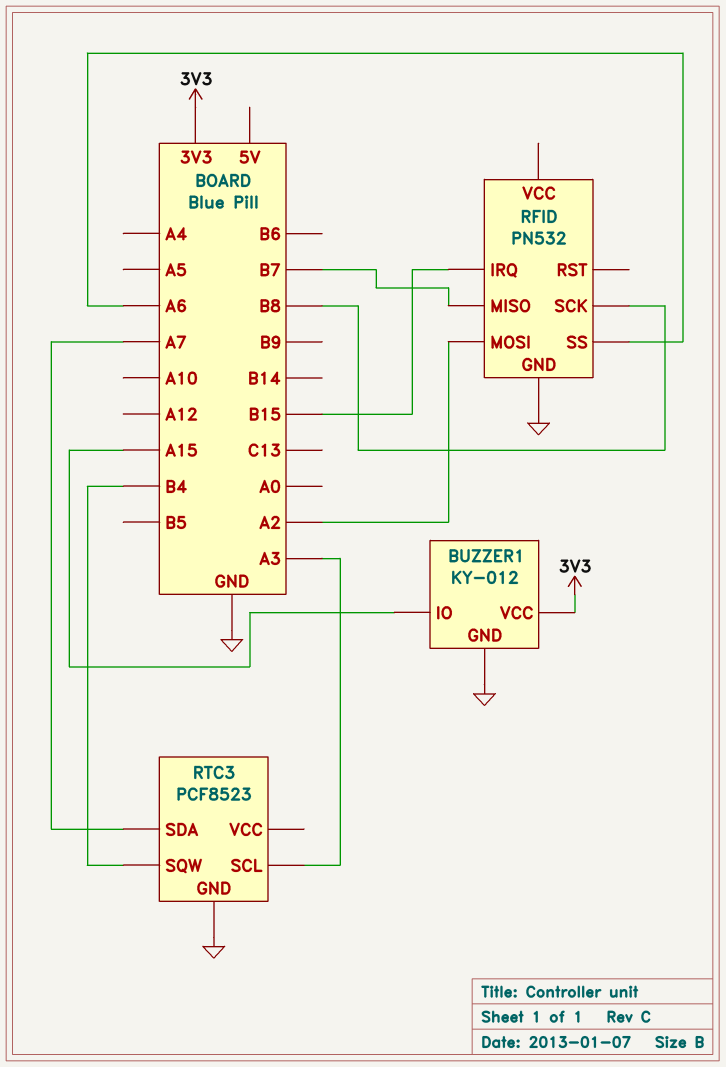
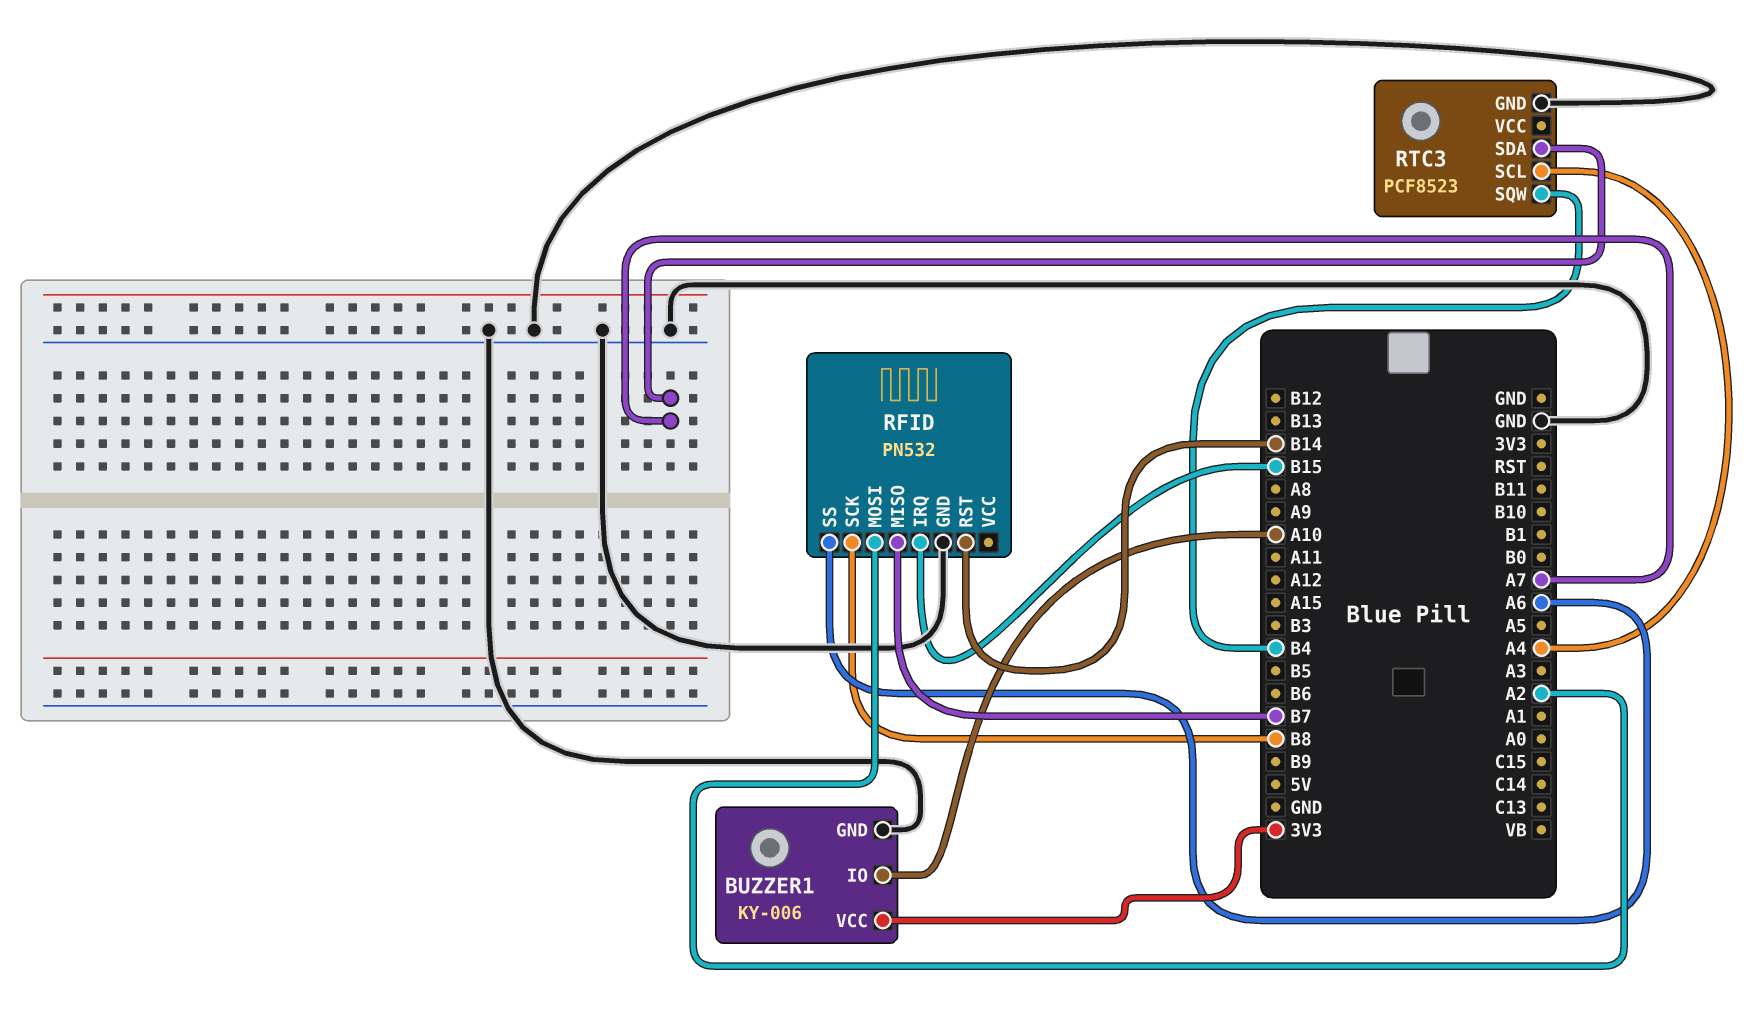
BUZZER1: KY-012 -> KY-006
BUZZER1 pin IO: A15 -> A10
RFID pin RST: none -> B14
RTC3 pin SCL: A3 -> A4

